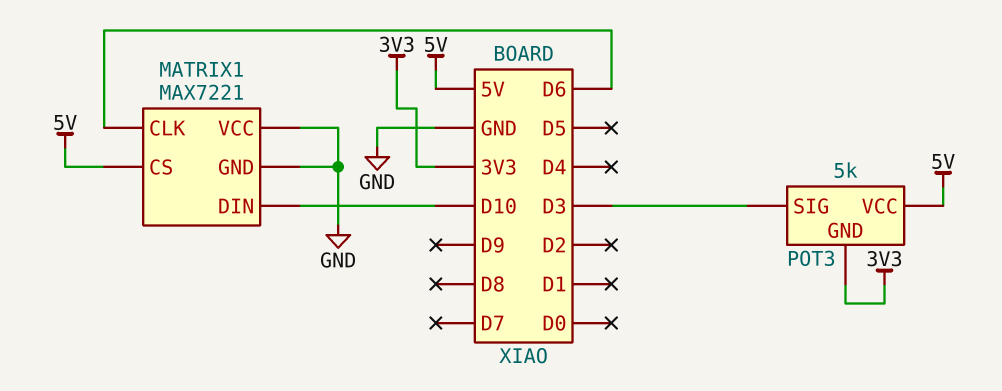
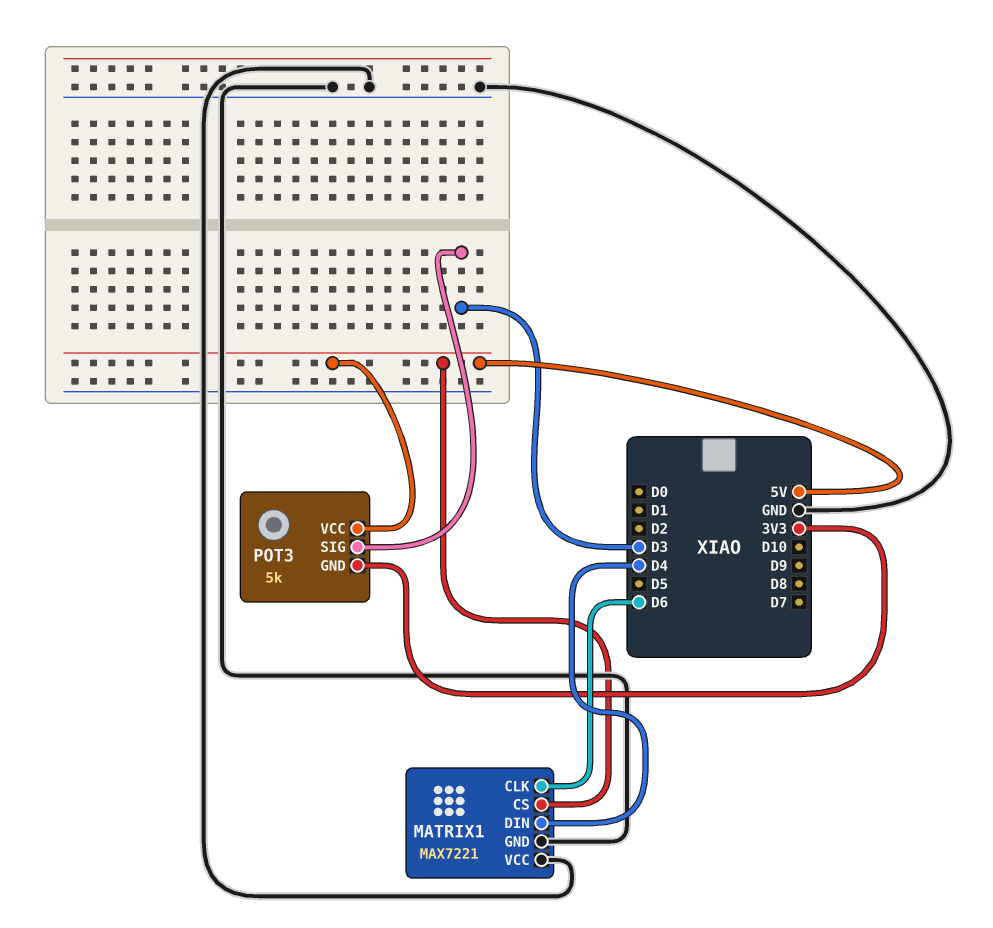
MATRIX1 pin DIN: D10 -> D4

